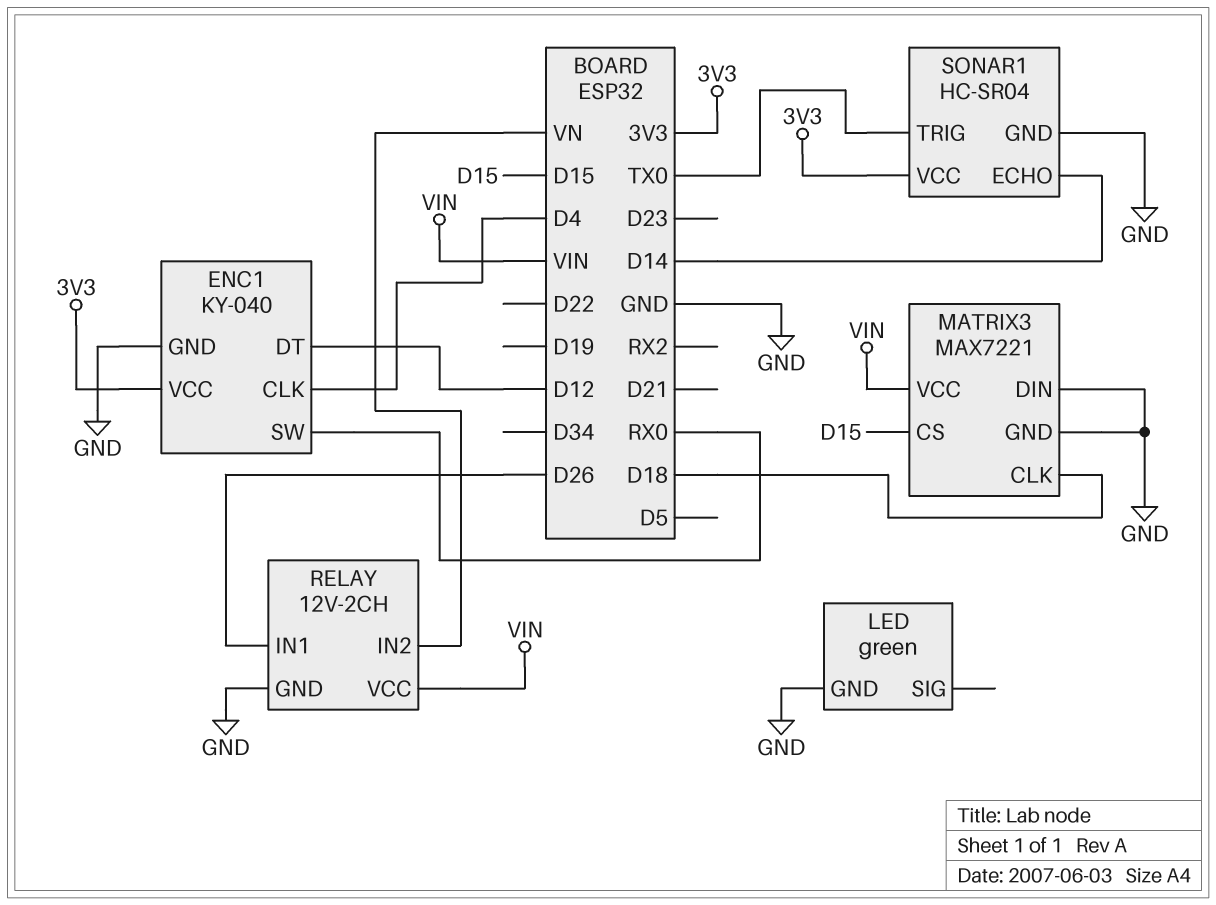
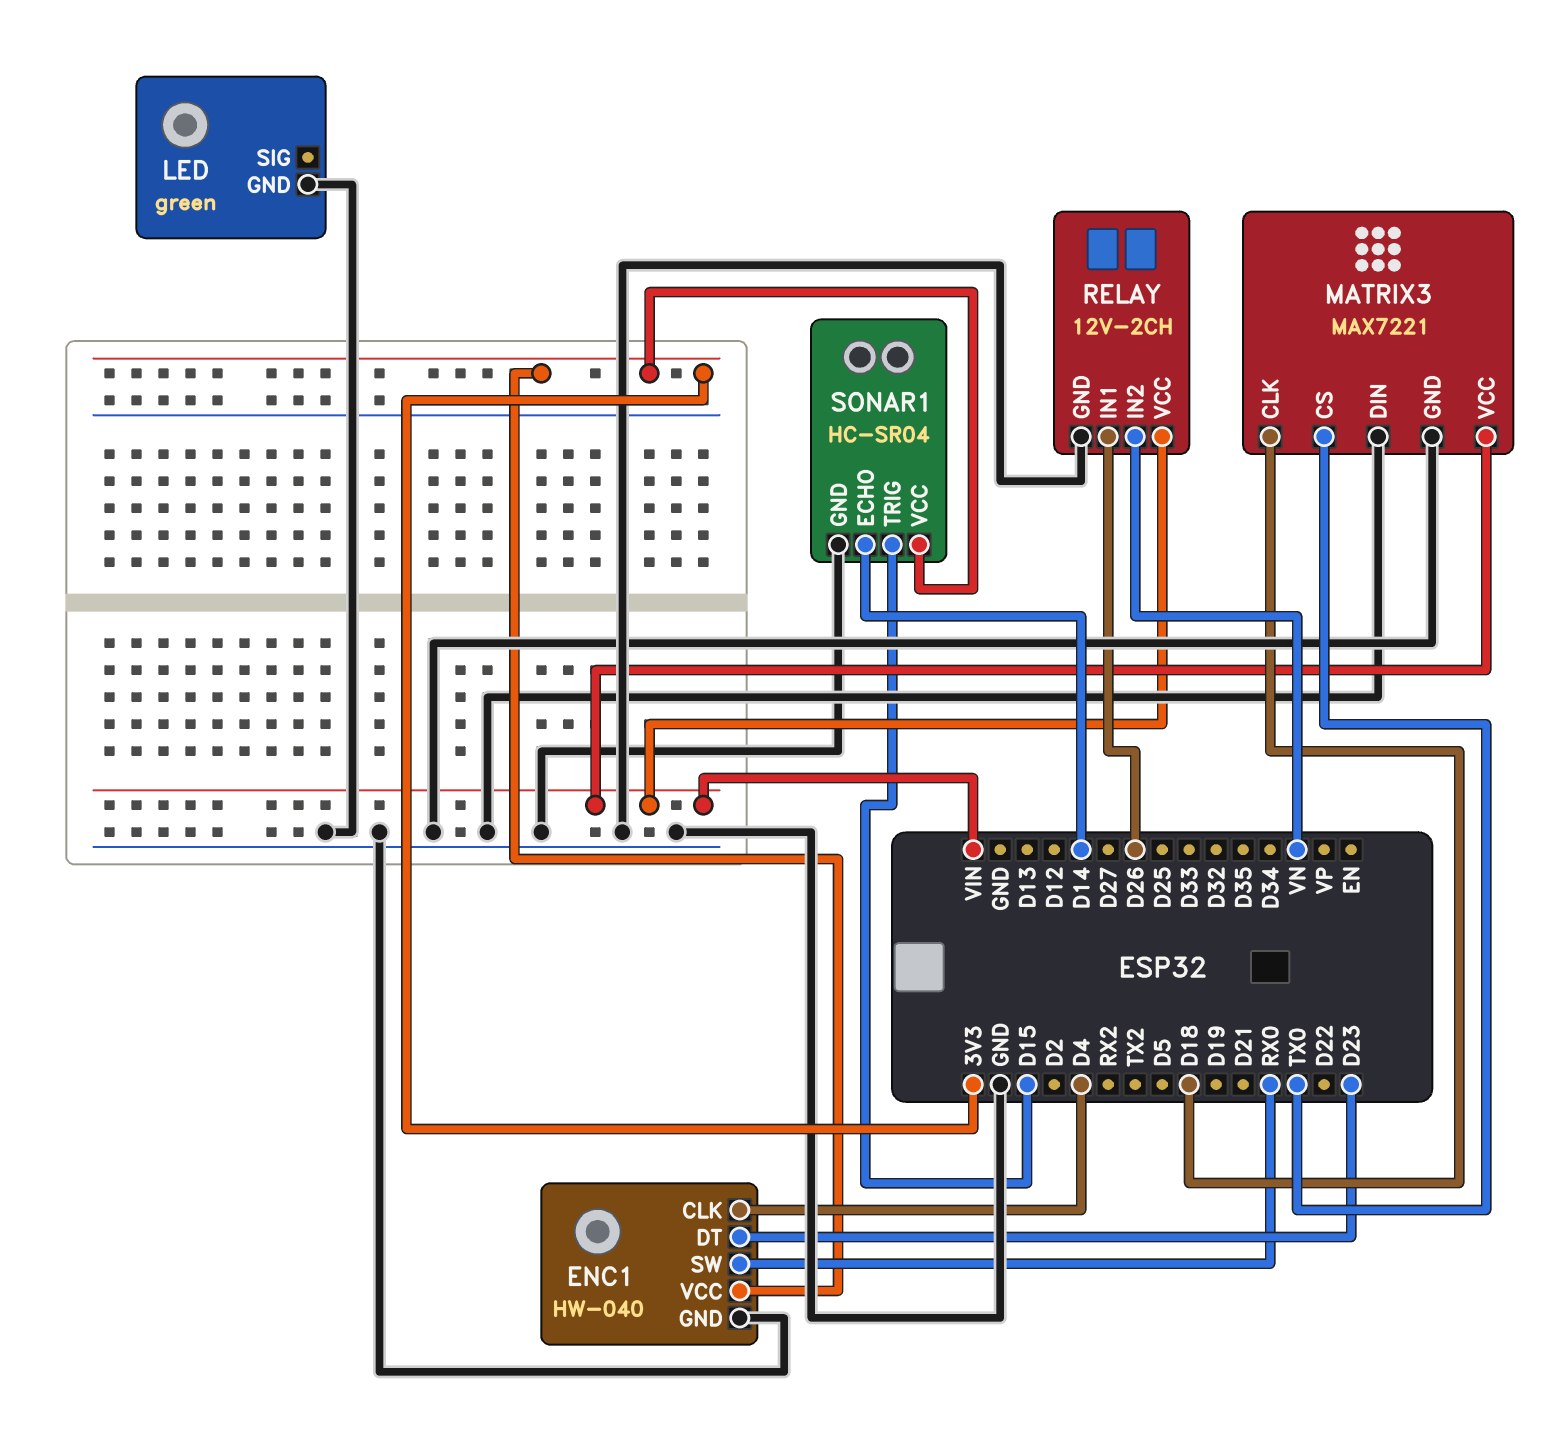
ENC1: KY-040 -> HW-040
ENC1 pin DT: D12 -> D23
MATRIX3 pin CS: D15 -> TX0
SONAR1 pin TRIG: TX0 -> D15

